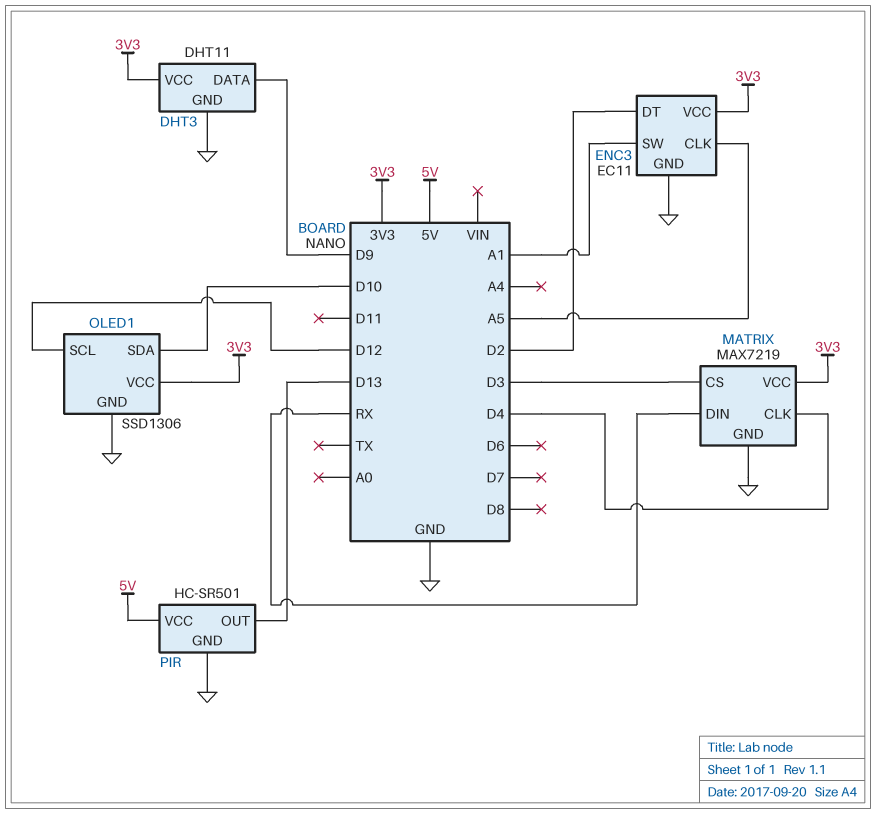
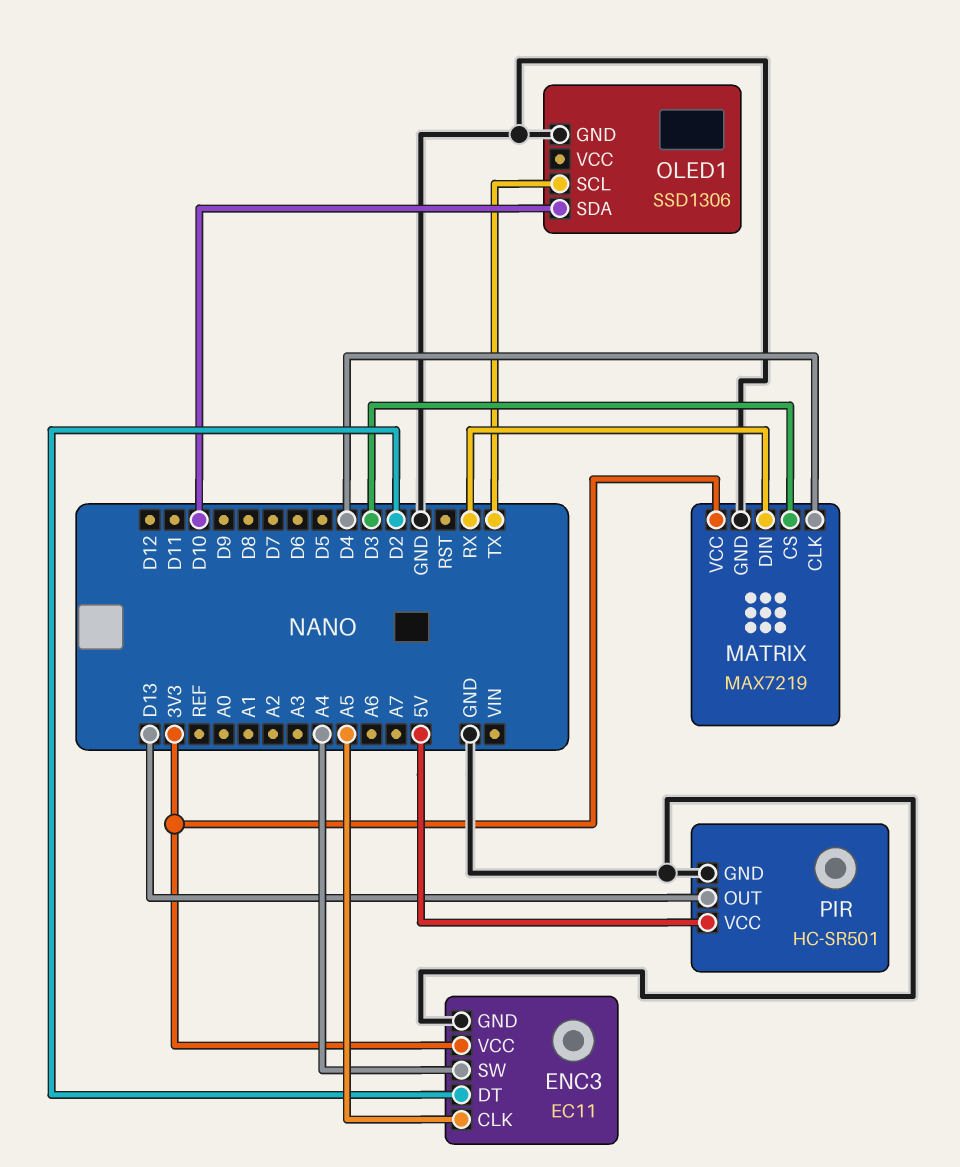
DHT3: DHT11 -> none
DHT3 pin DATA: D9 -> none
DHT3 pin GND: GND -> none
DHT3 pin VCC: 3V3 -> none
ENC3 pin SW: A1 -> A4
OLED1 pin SCL: D12 -> TX
OLED1 pin VCC: 3V3 -> none

